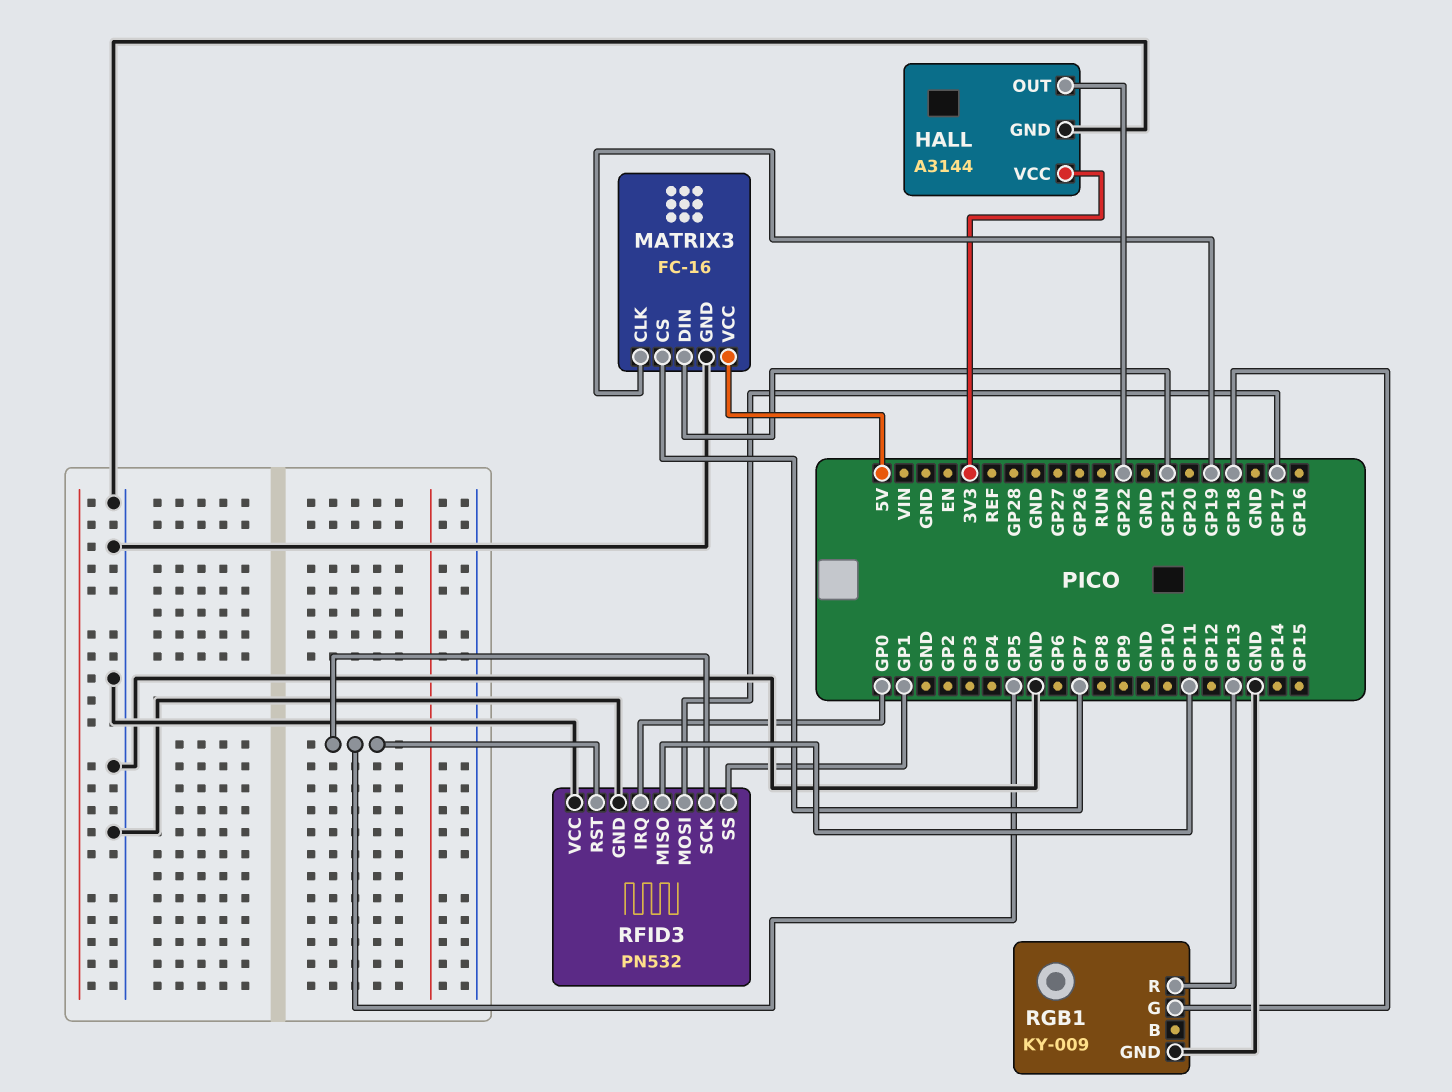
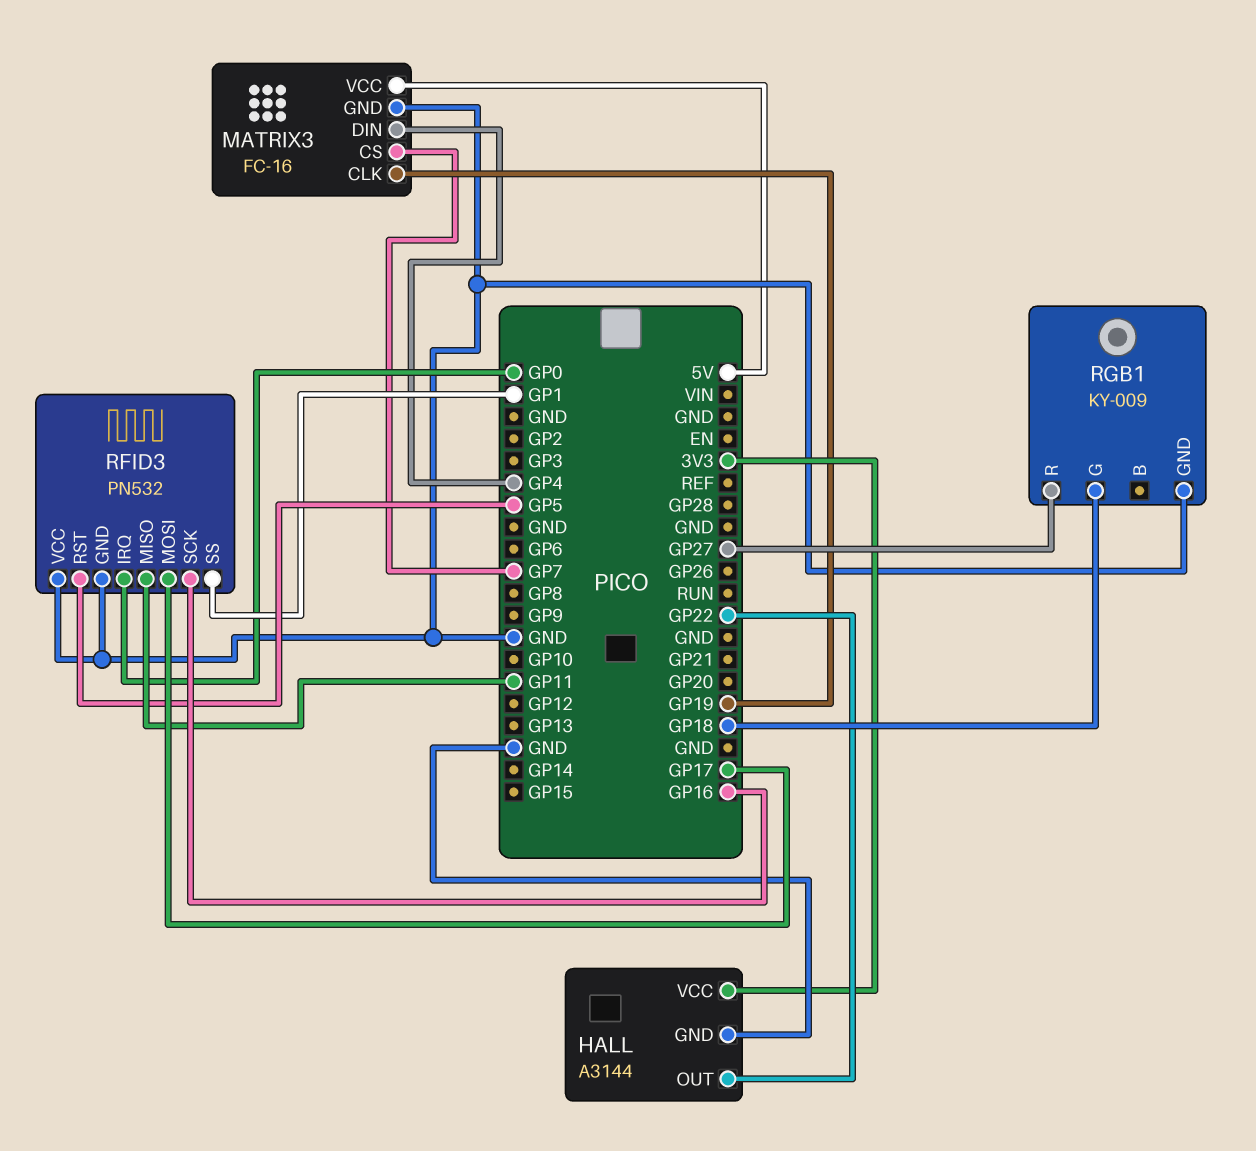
MATRIX3 pin DIN: GP21 -> GP4
RFID3 pin SCK: GP5 -> GP16
RGB1 pin R: GP13 -> GP27

